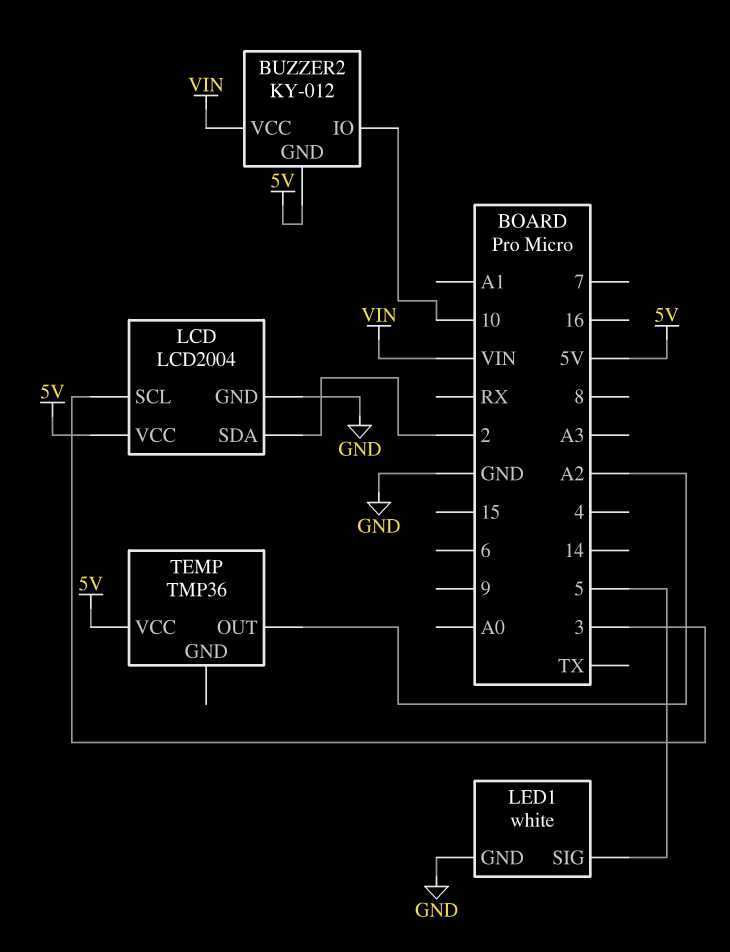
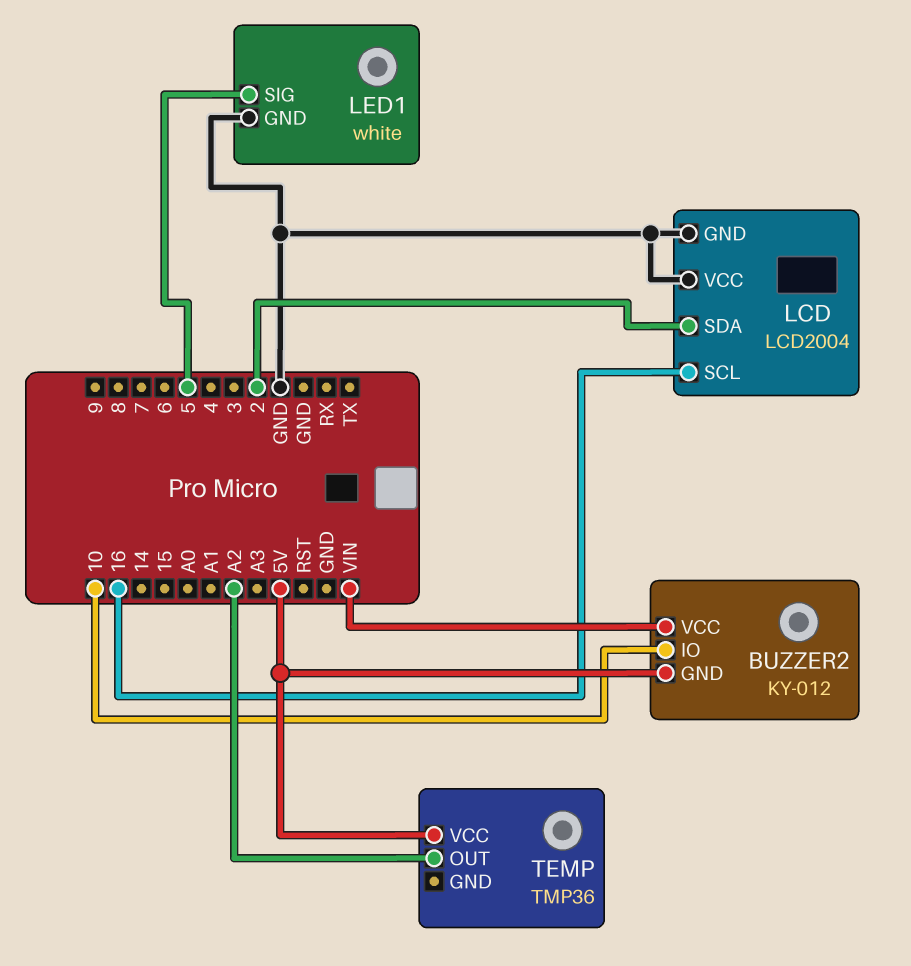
LCD pin SCL: 3 -> 16
LCD pin VCC: 5V -> GND

